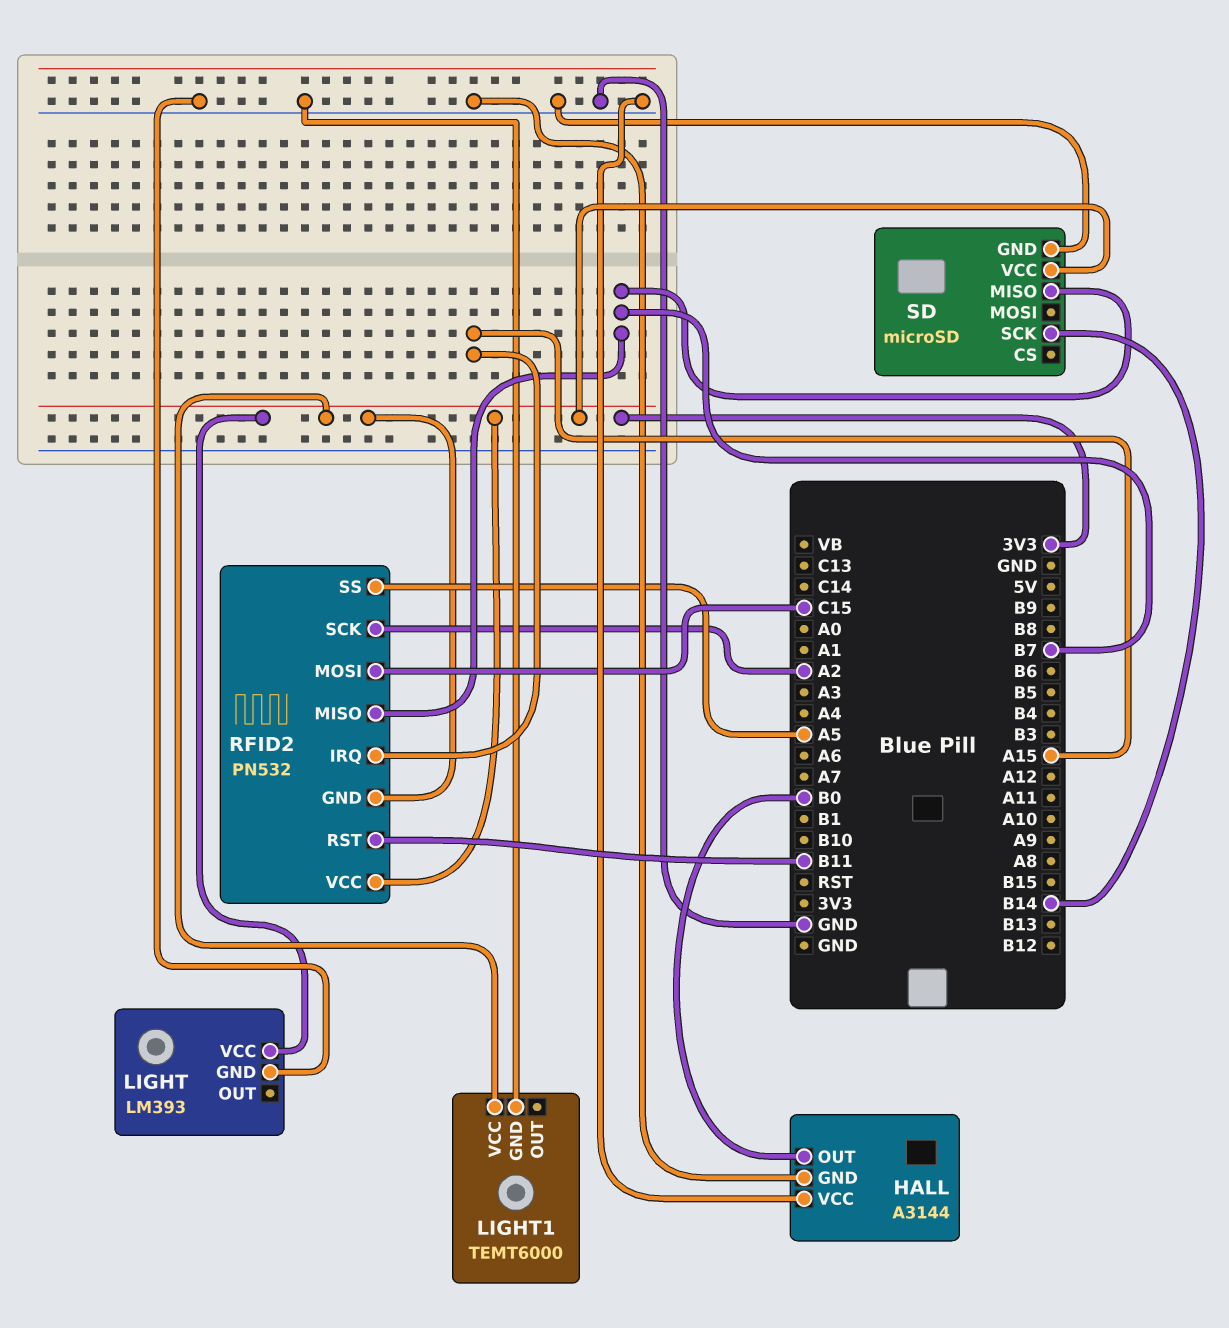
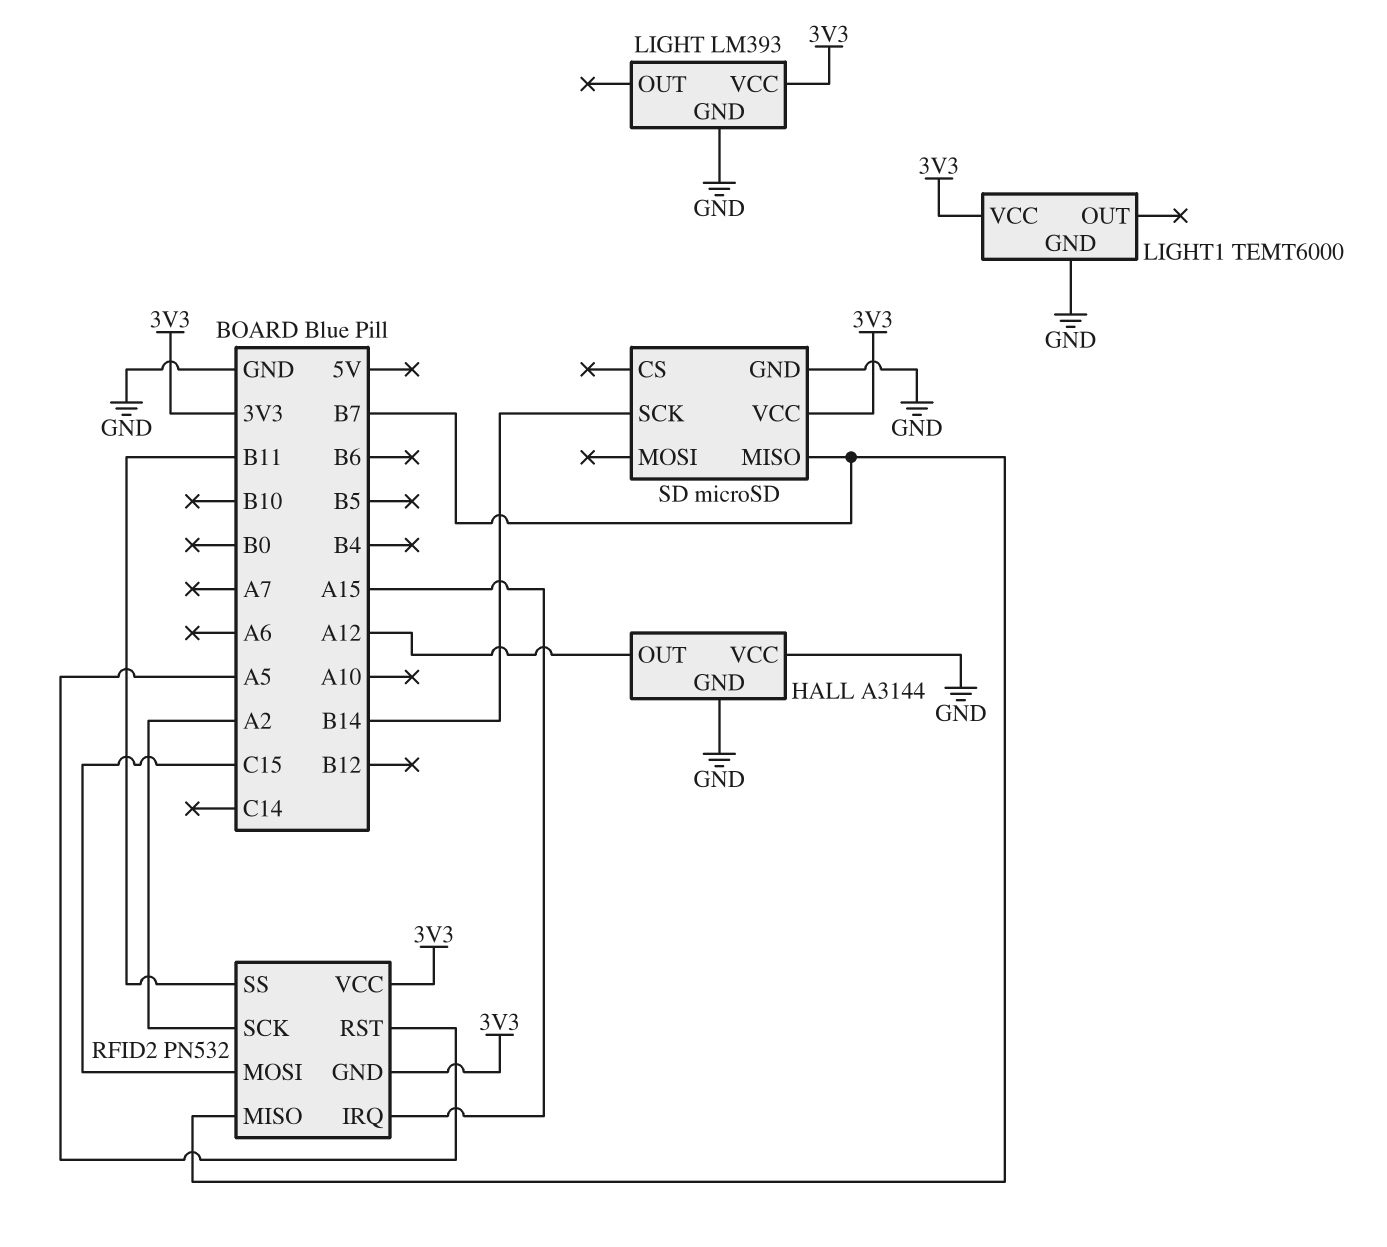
HALL pin OUT: B0 -> A12
RFID2 pin RST: B11 -> A5
RFID2 pin SS: A5 -> B11

